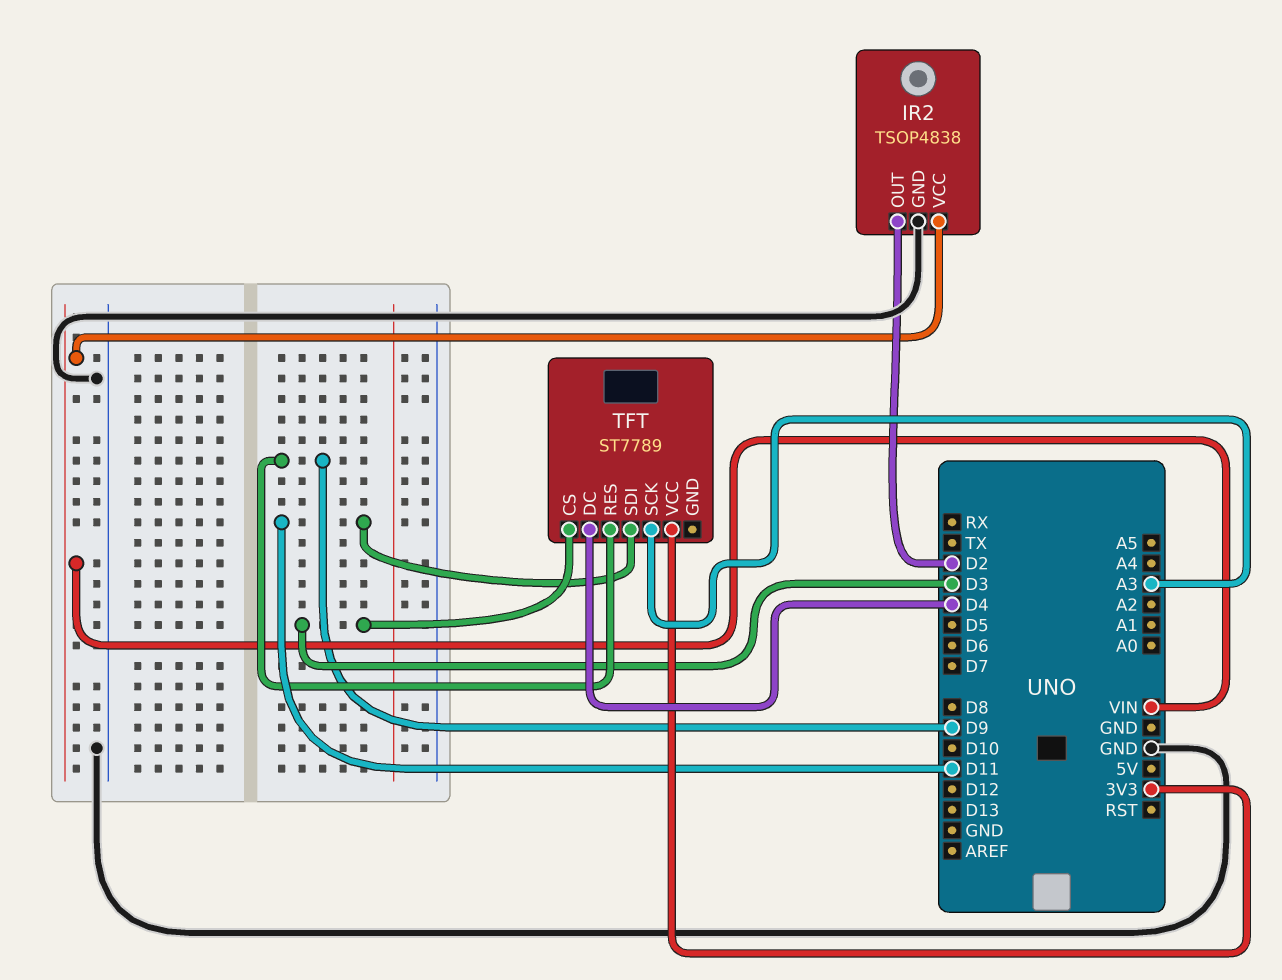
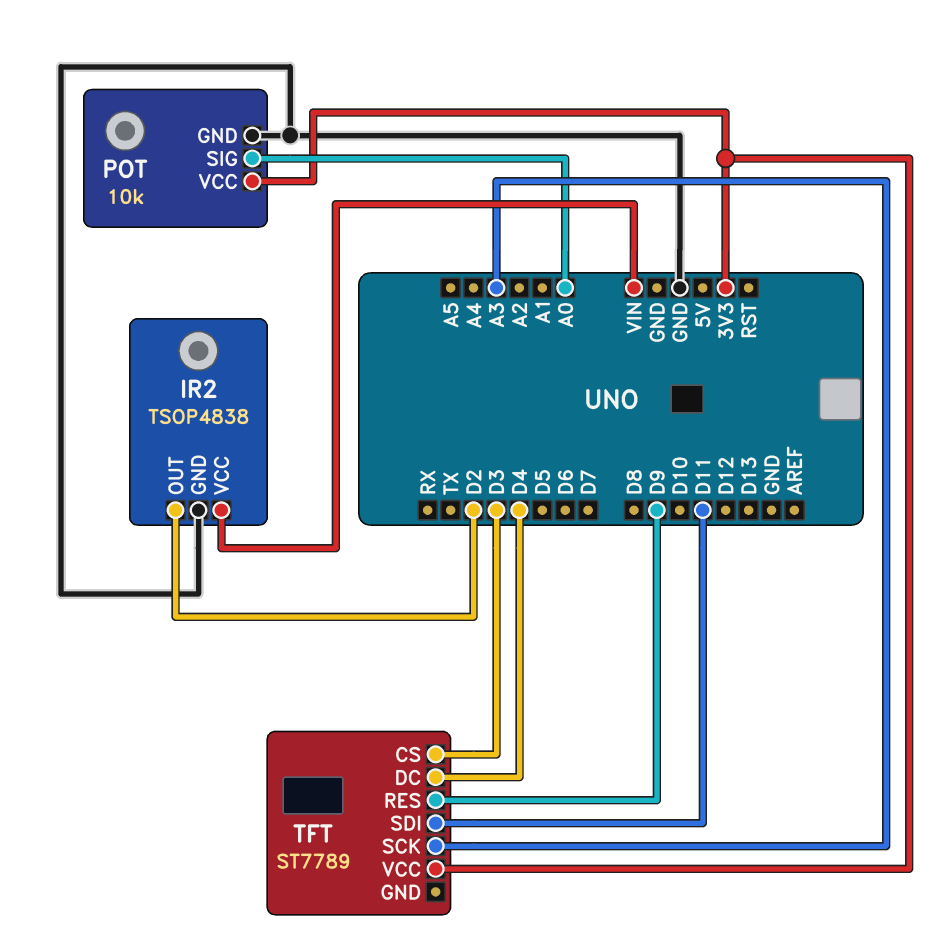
POT: none -> 10k
POT pin GND: none -> GND
POT pin SIG: none -> A0
POT pin VCC: none -> 3V3

